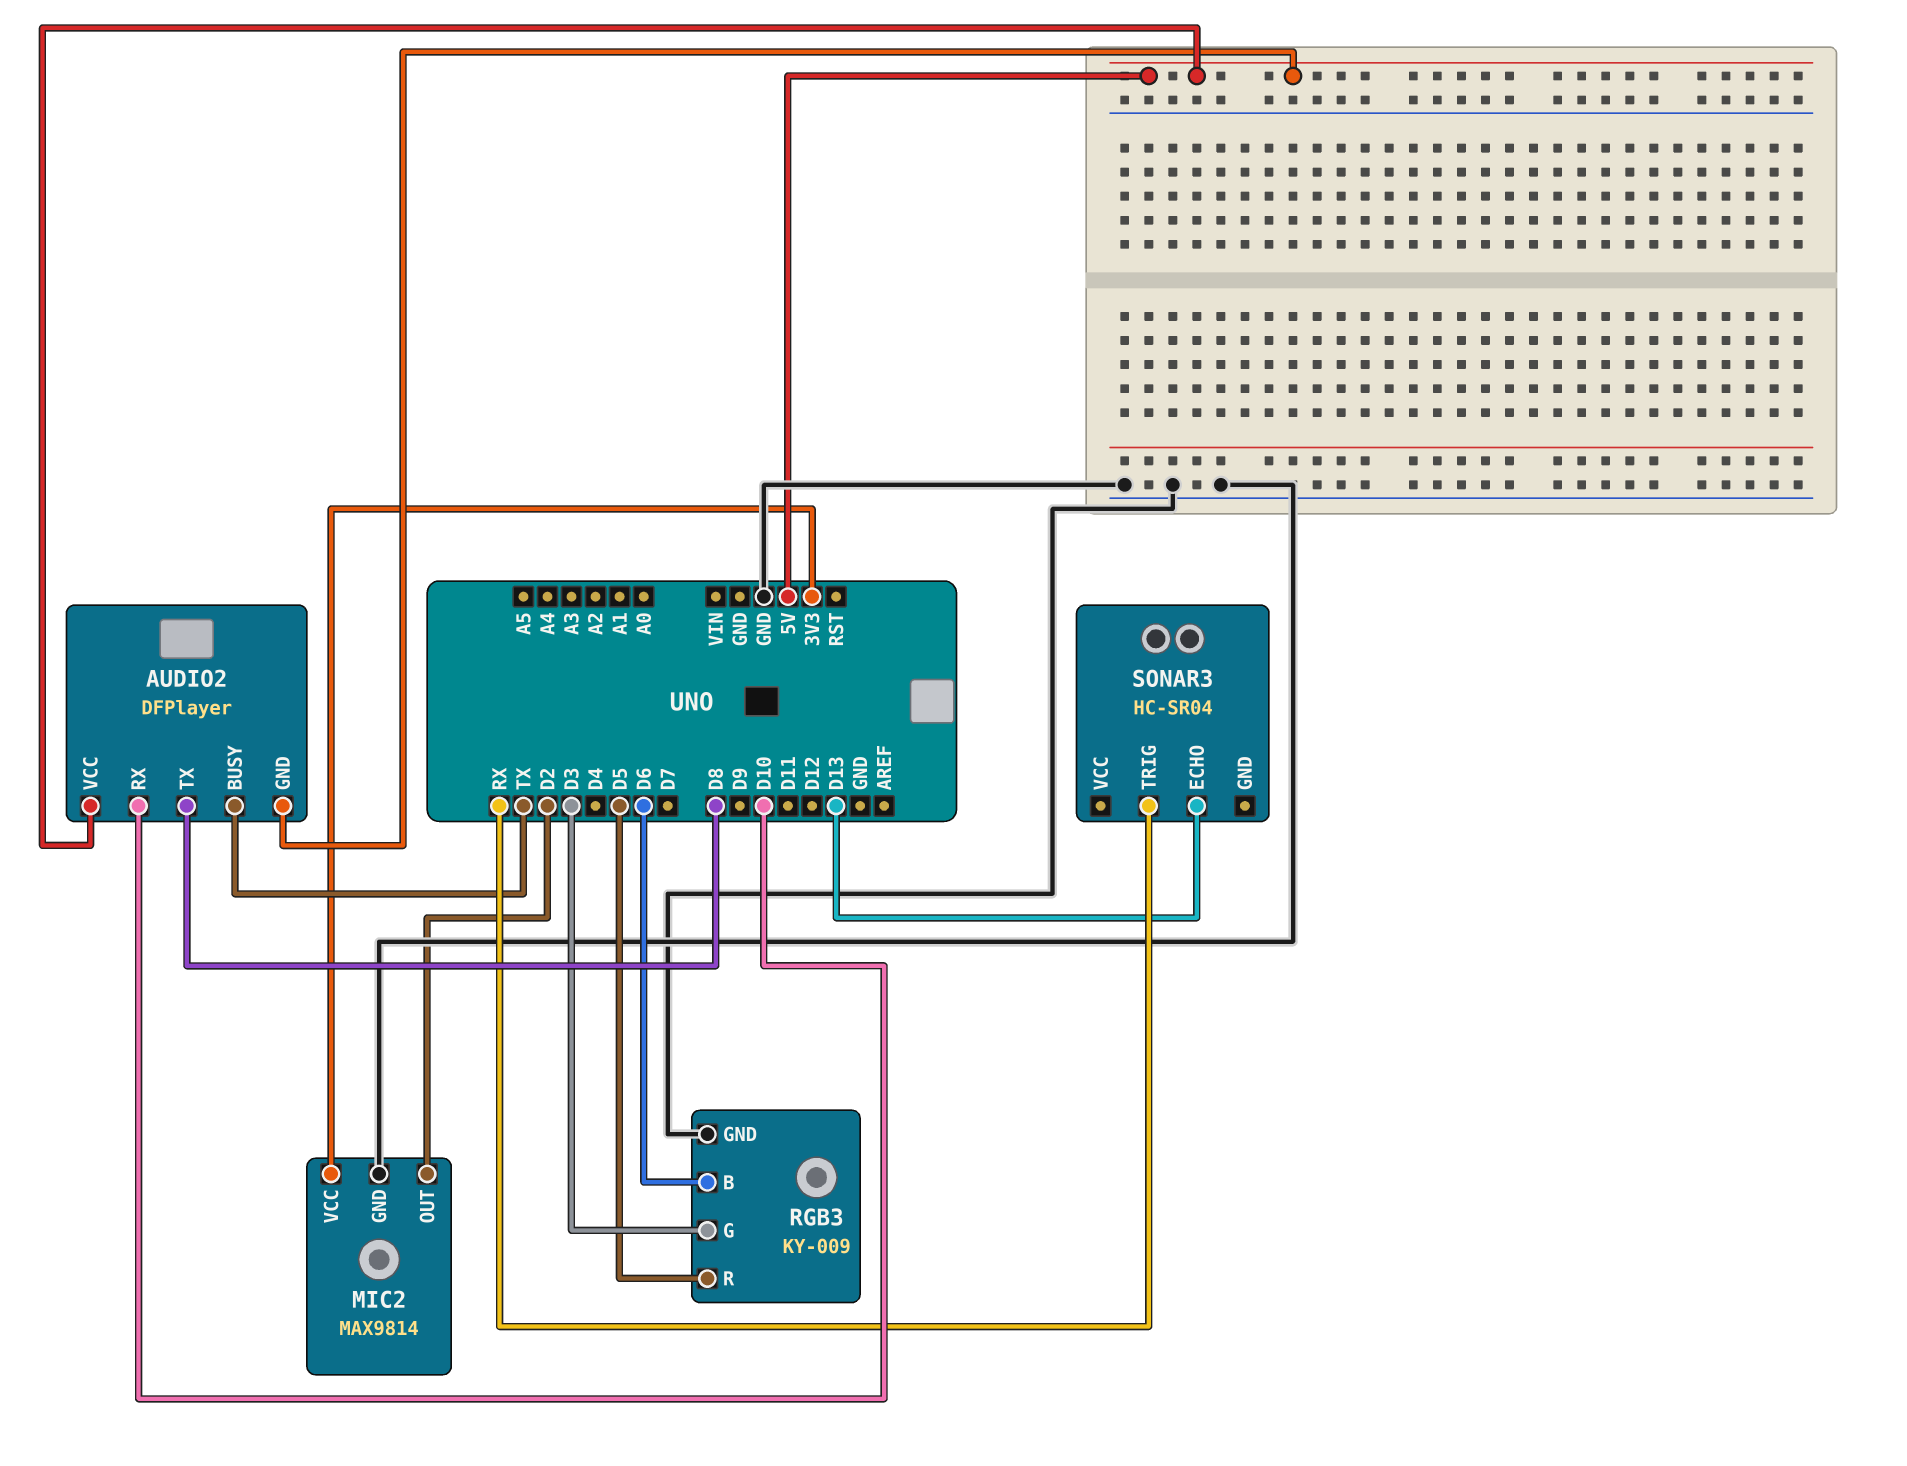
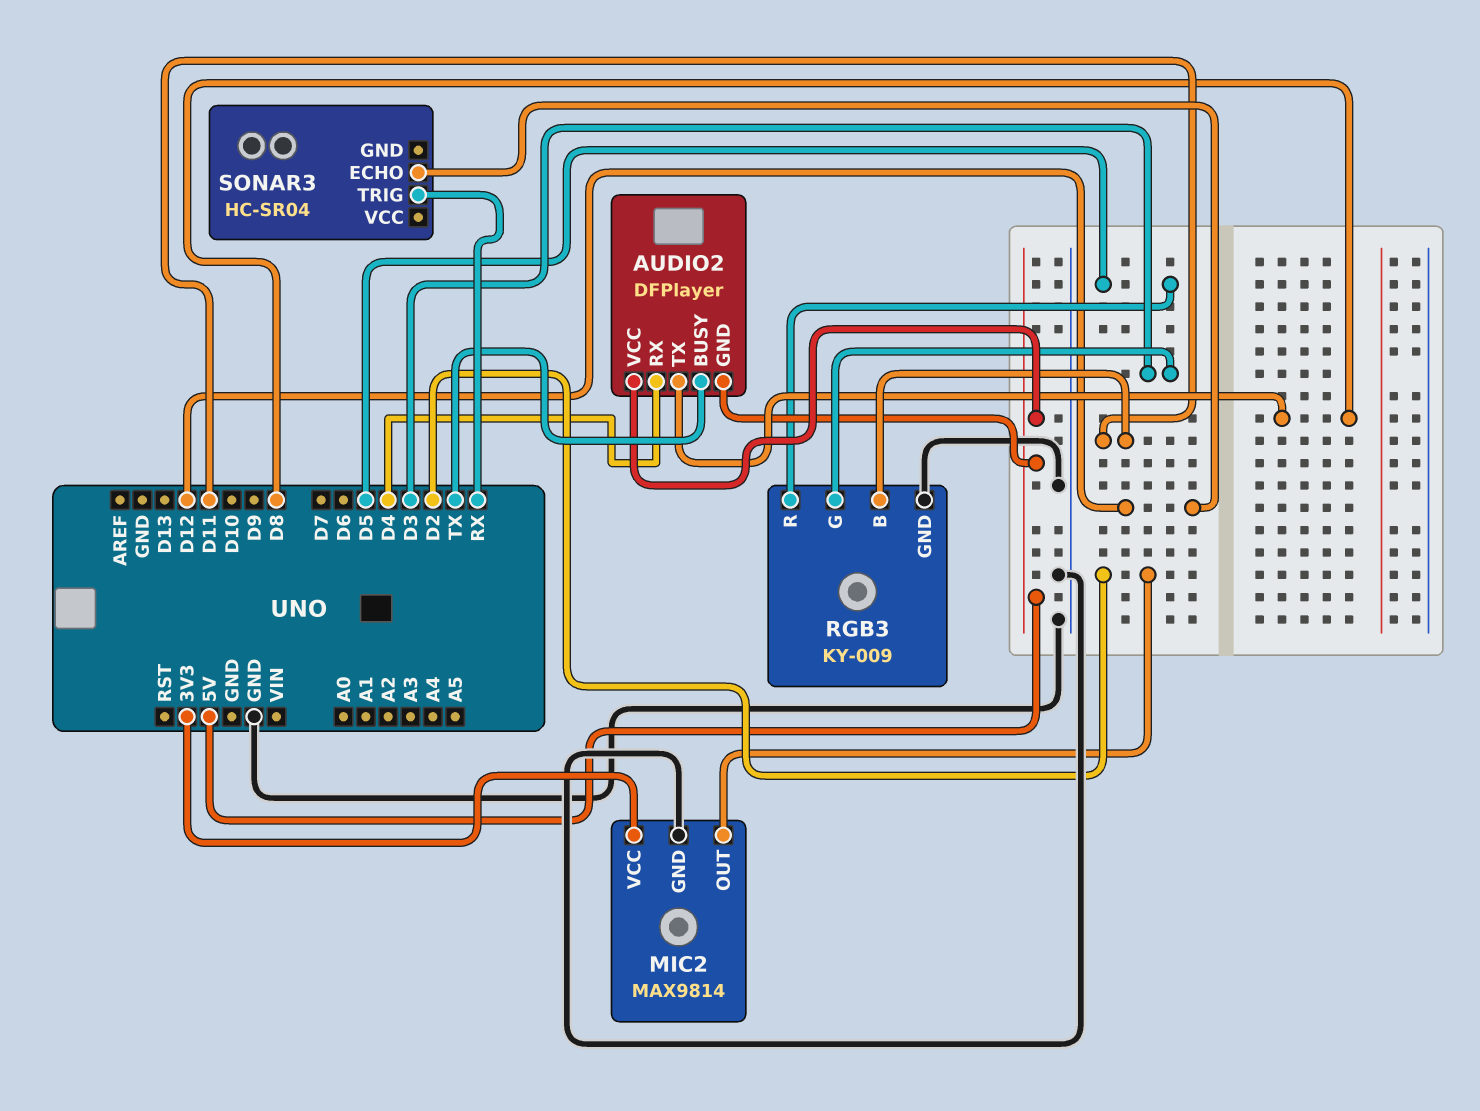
AUDIO2 pin RX: D10 -> D4
RGB3 pin B: D6 -> D11
SONAR3 pin ECHO: D13 -> D12

